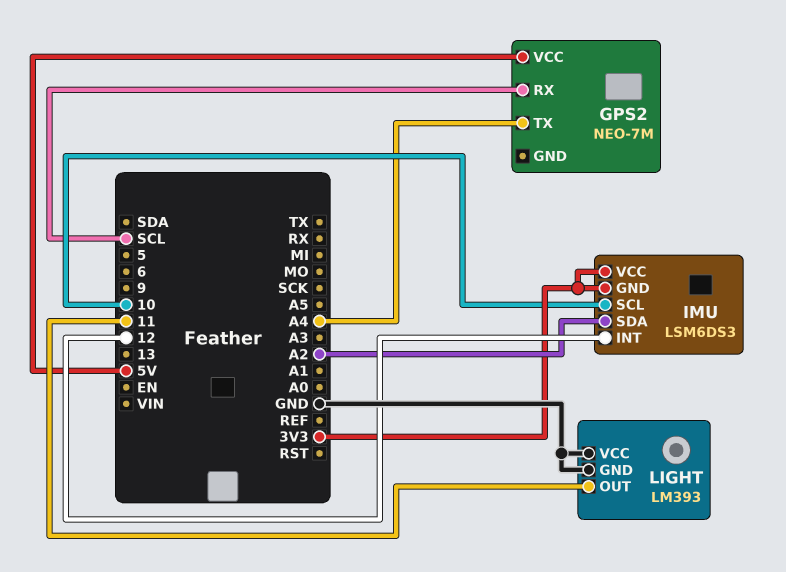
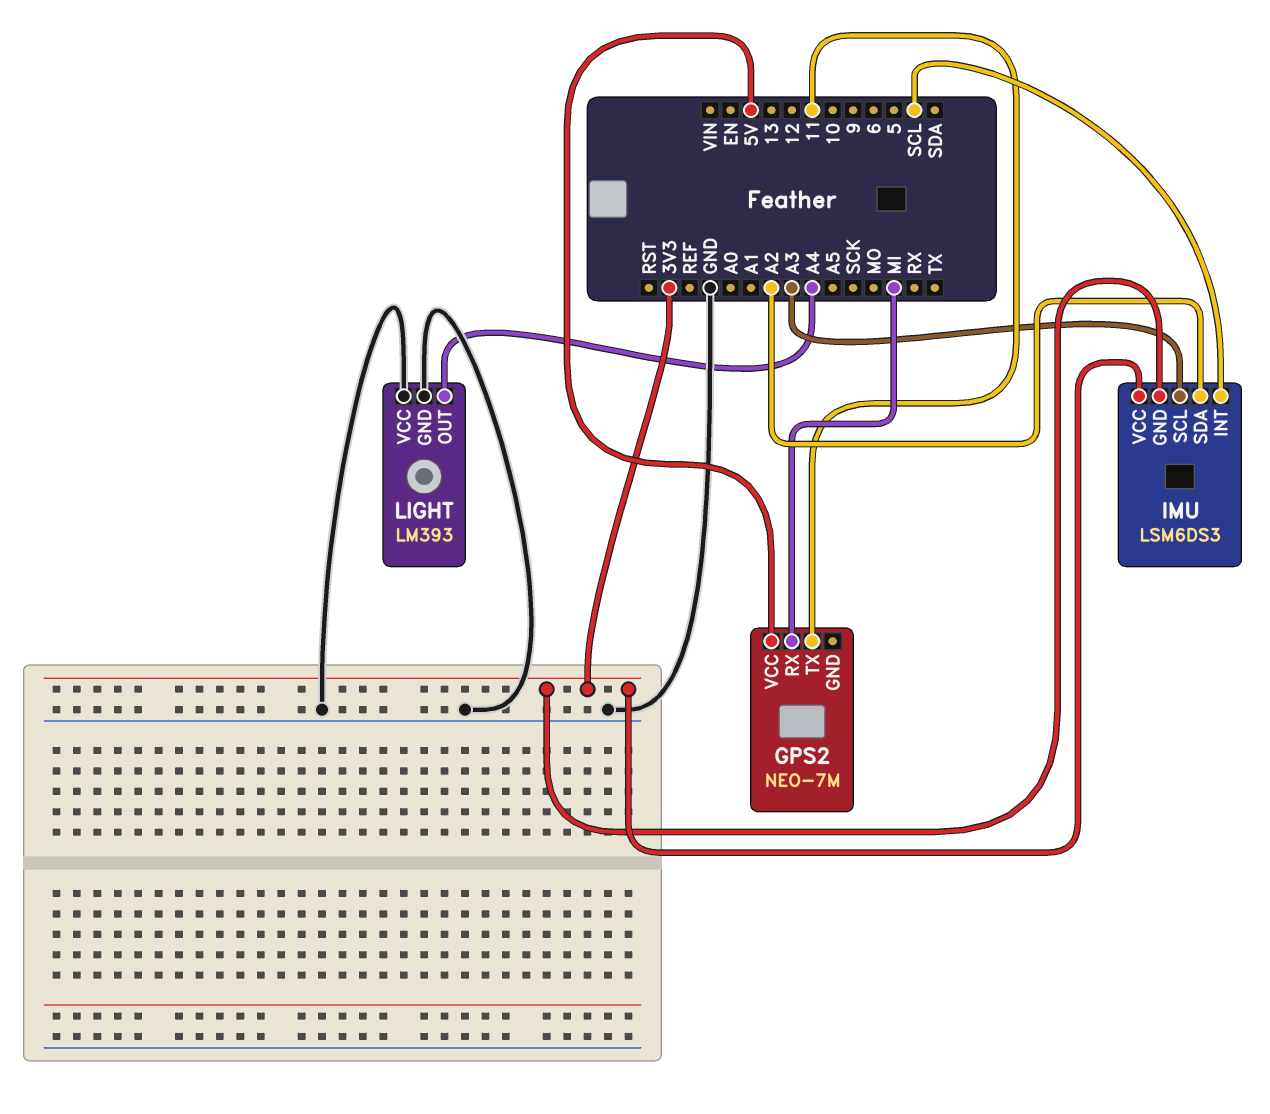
GPS2 pin RX: SCL -> MI
GPS2 pin TX: A4 -> 11
IMU pin INT: 12 -> SCL
IMU pin SCL: 10 -> A3
LIGHT pin OUT: 11 -> A4

